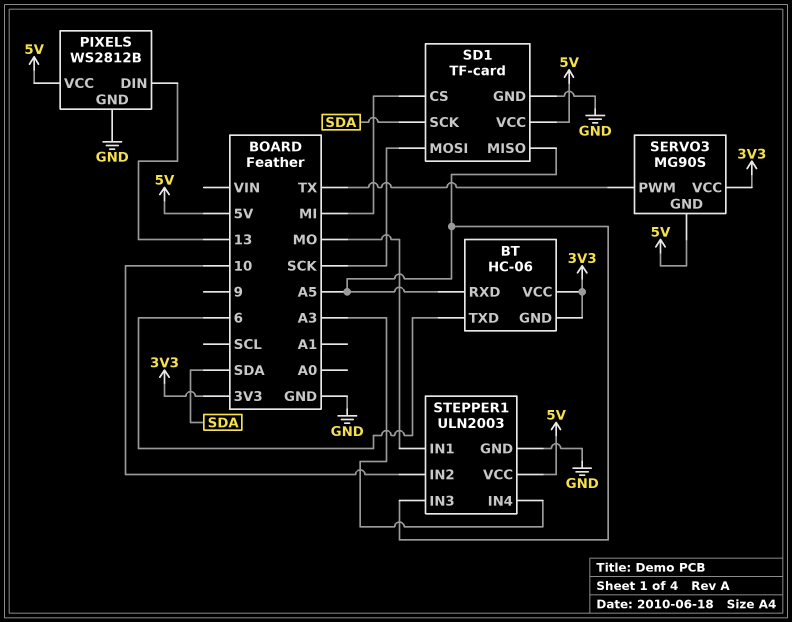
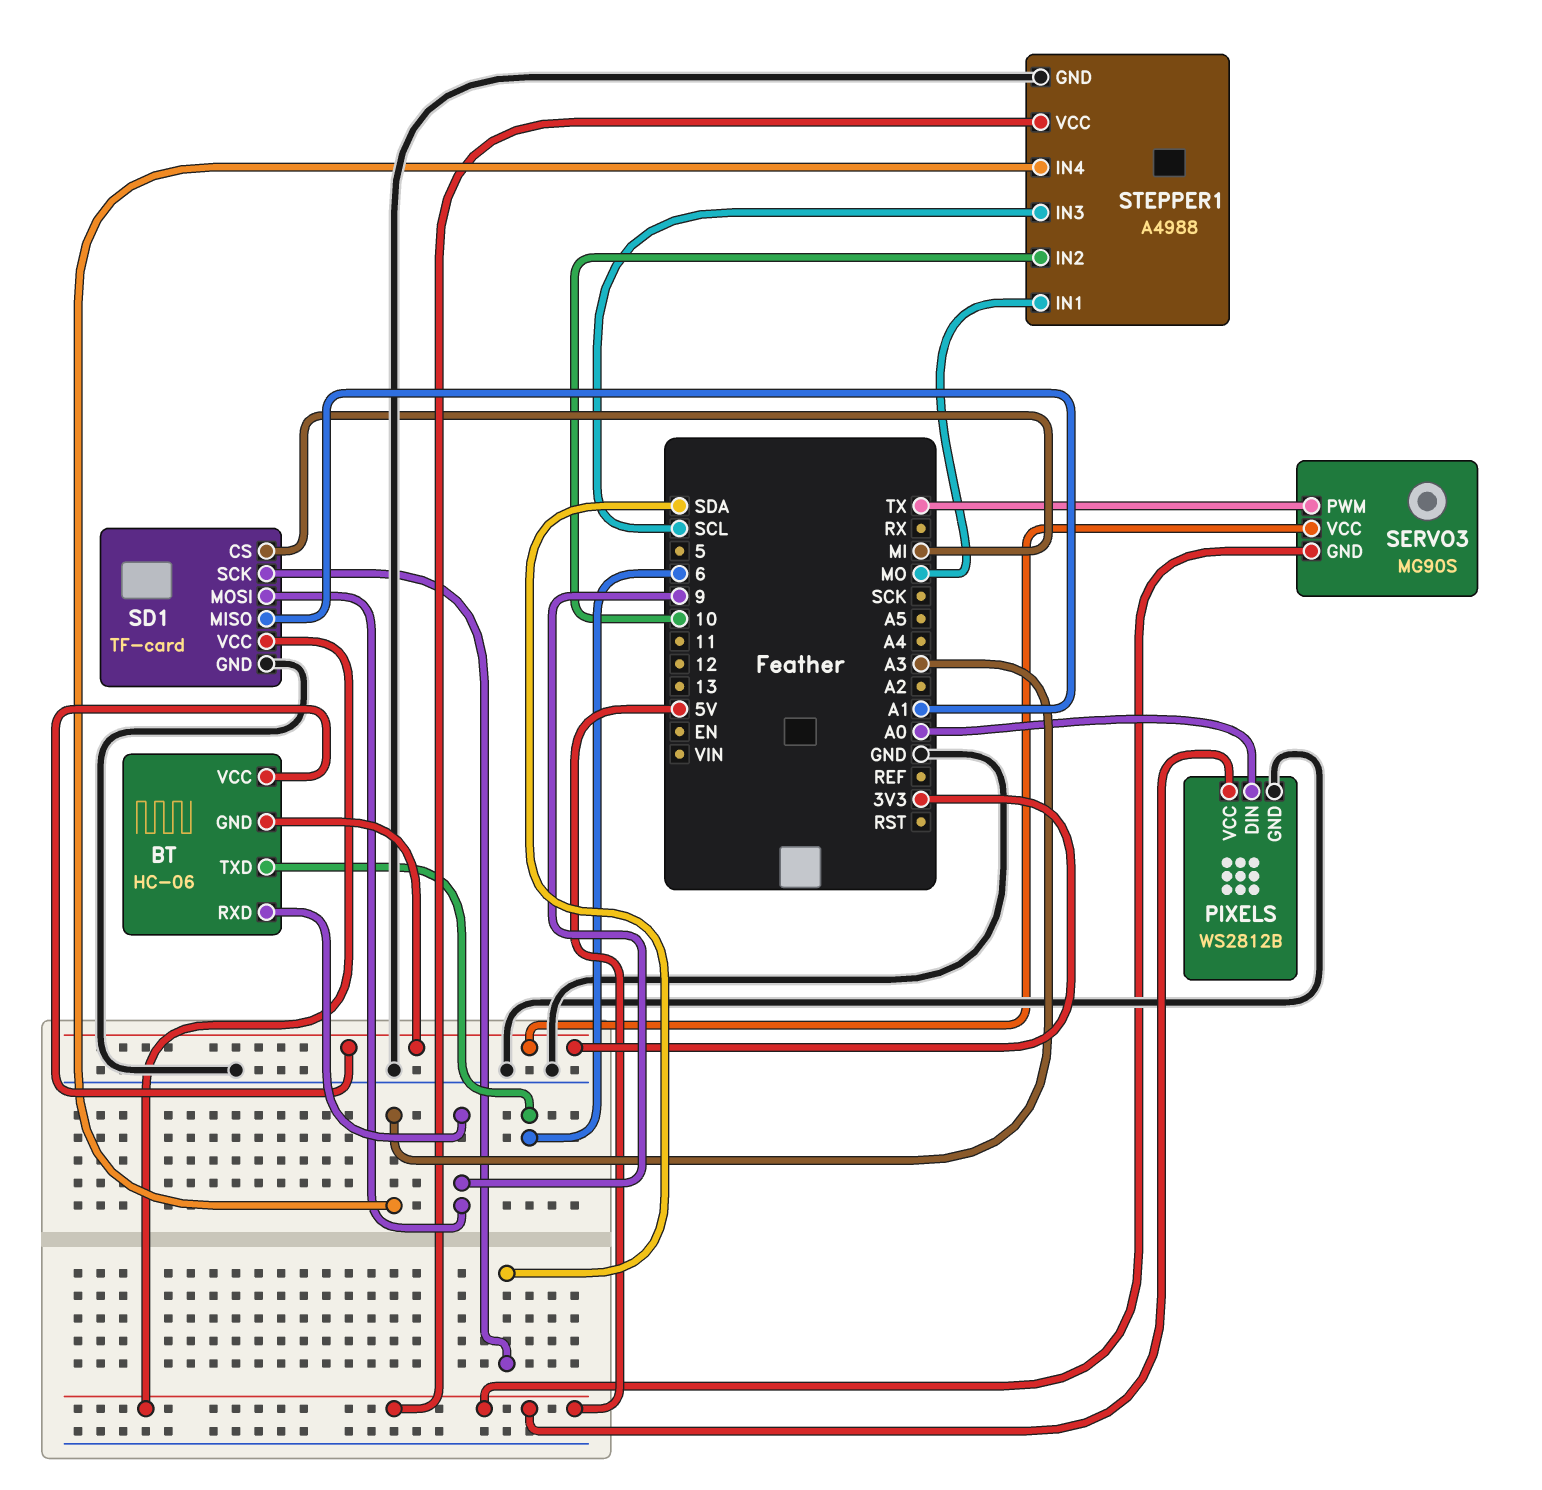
BT pin RXD: A5 -> 9
PIXELS pin DIN: 13 -> A0
SD1 pin MISO: A5 -> A1
SD1 pin MOSI: SCK -> 9
STEPPER1: ULN2003 -> A4988
STEPPER1 pin IN3: A5 -> SCL

